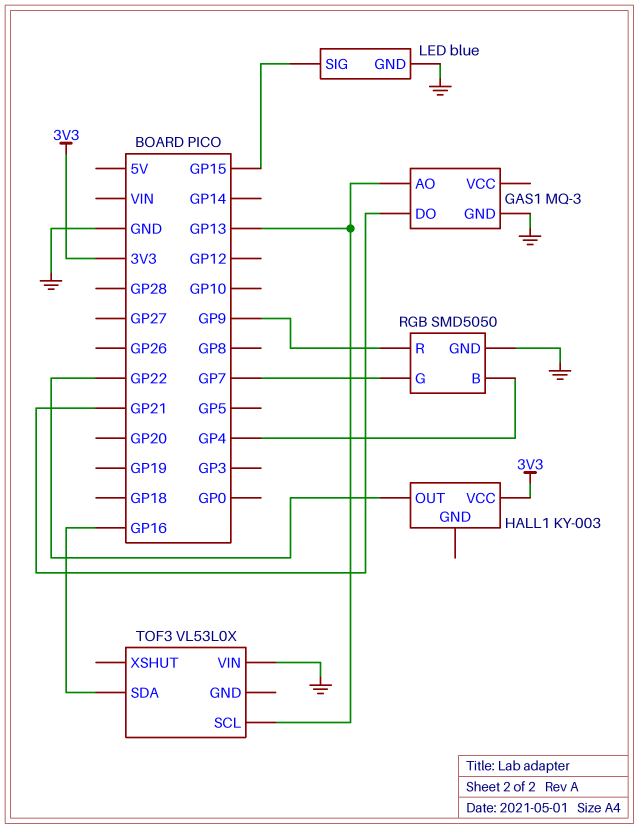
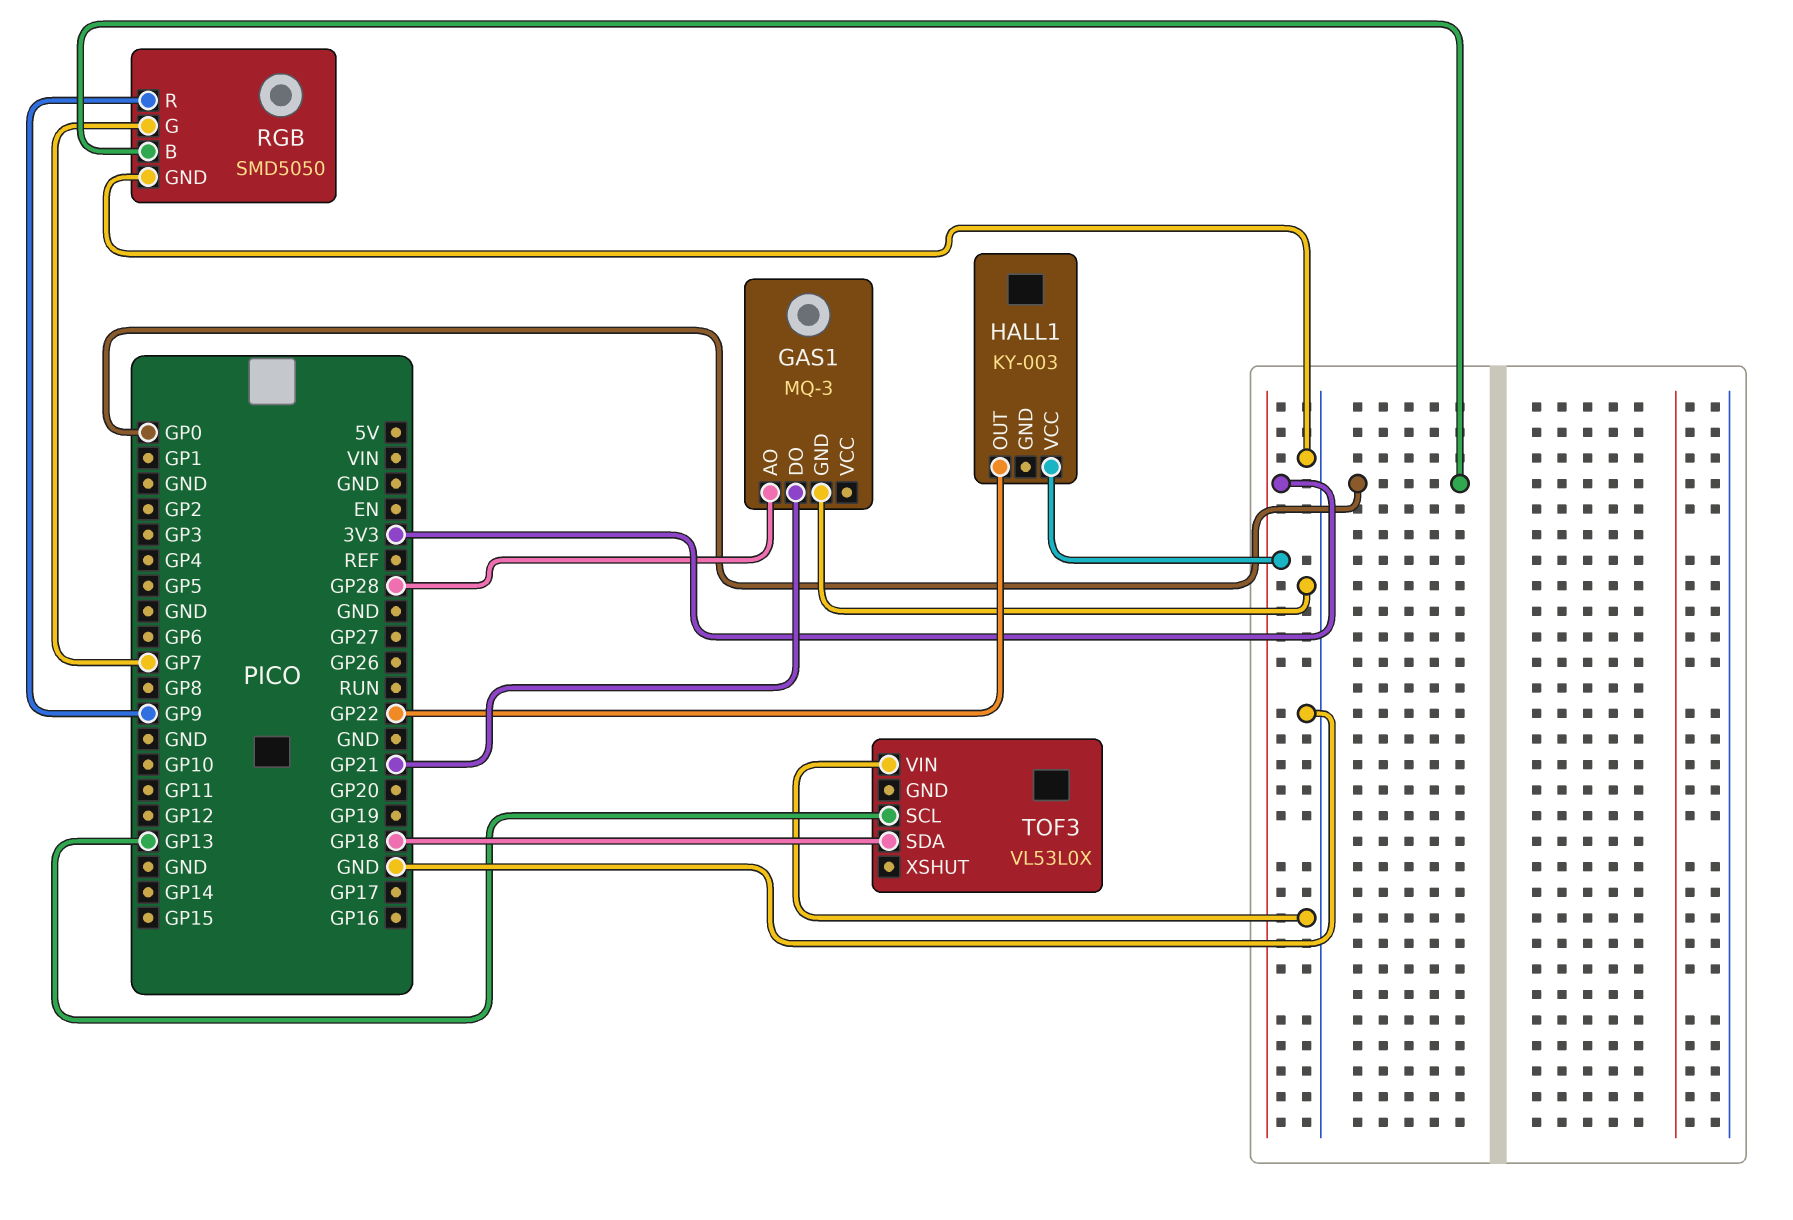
GAS1 pin AO: GP13 -> GP28
LED: blue -> none
LED pin GND: GND -> none
LED pin SIG: GP15 -> none
RGB pin B: GP4 -> GP0
TOF3 pin SDA: GP16 -> GP18

